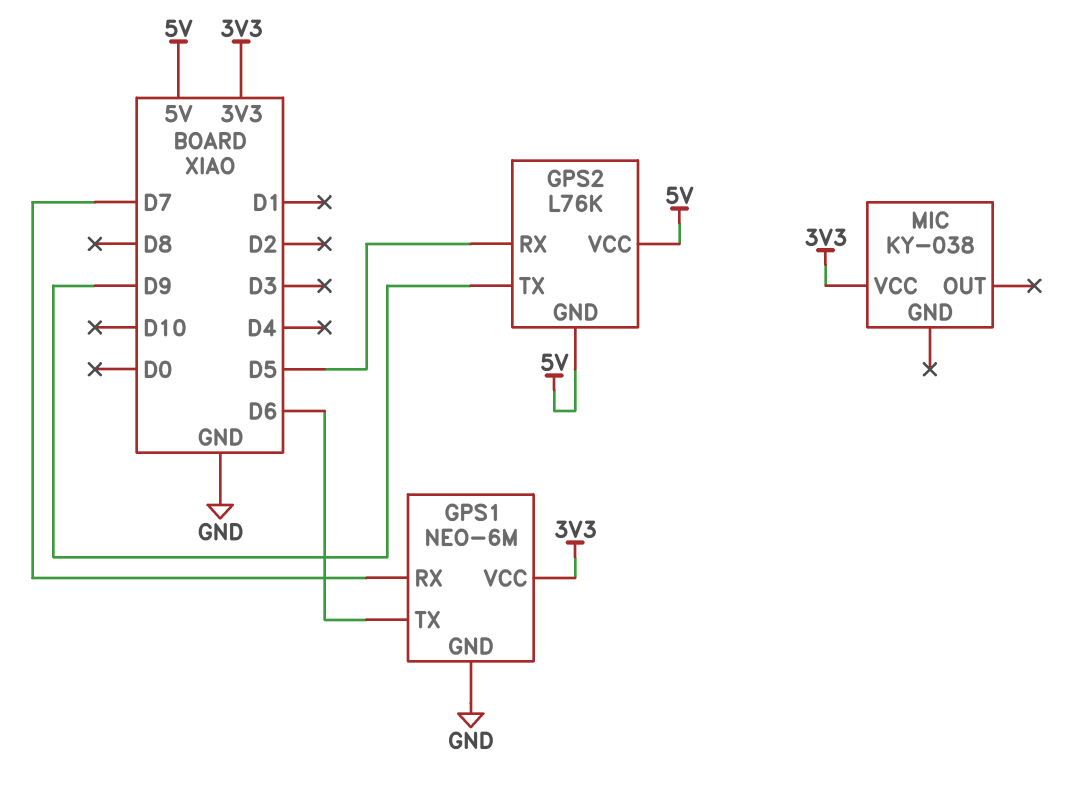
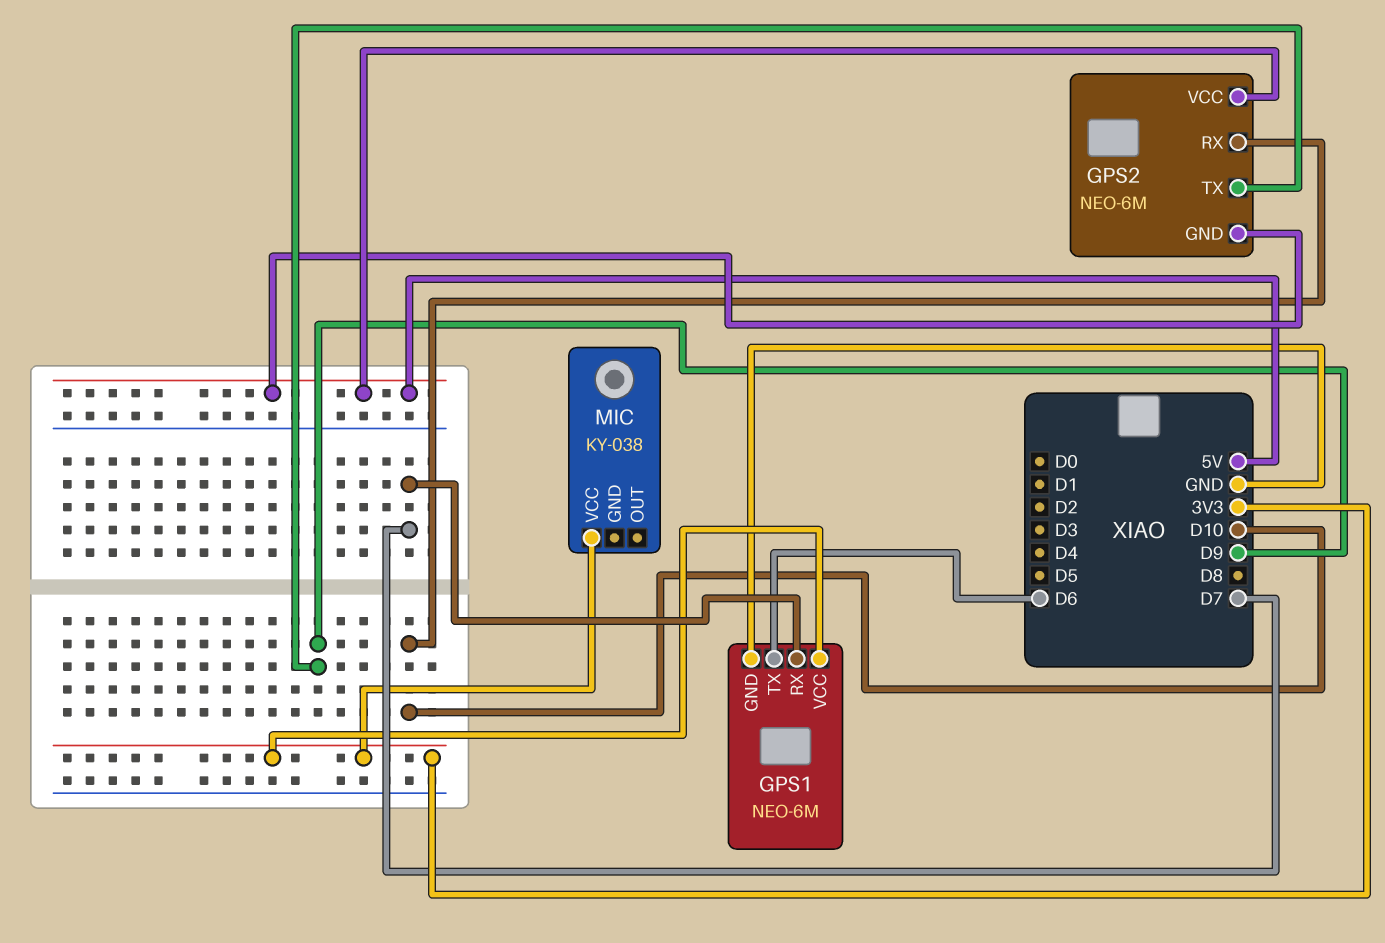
GPS2: L76K -> NEO-6M
GPS2 pin RX: D5 -> D10

